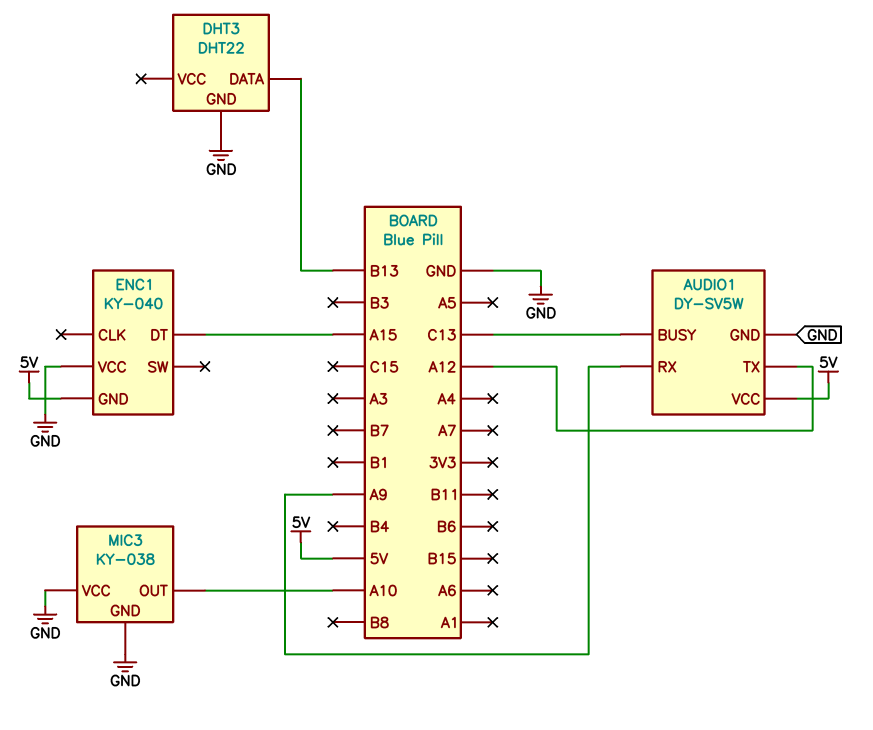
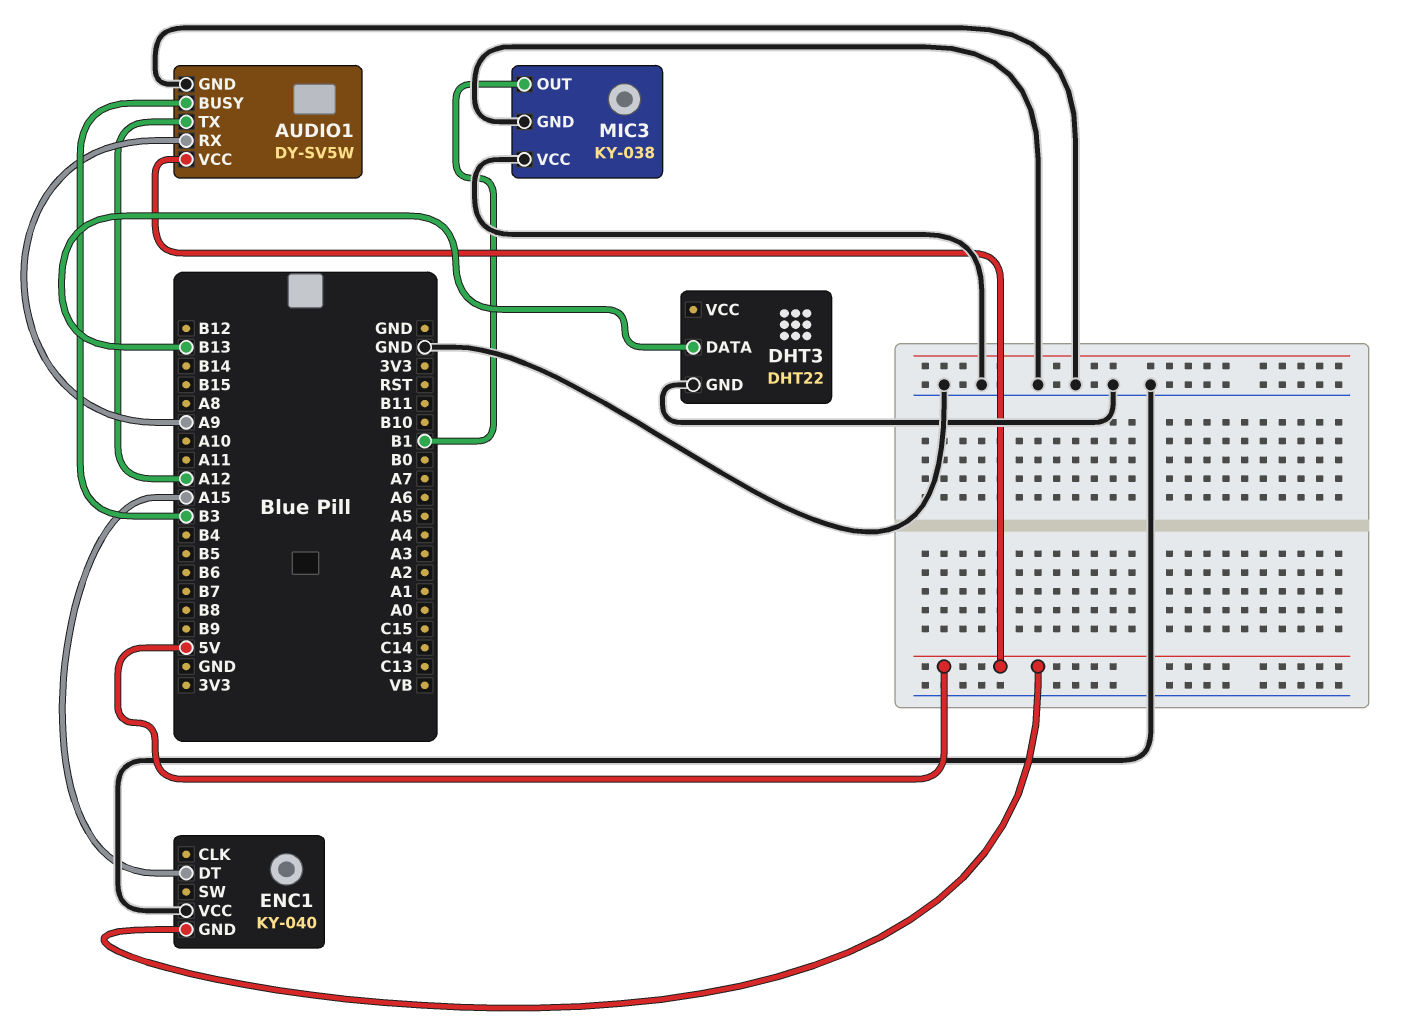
AUDIO1 pin BUSY: C13 -> B3
MIC3 pin OUT: A10 -> B1

